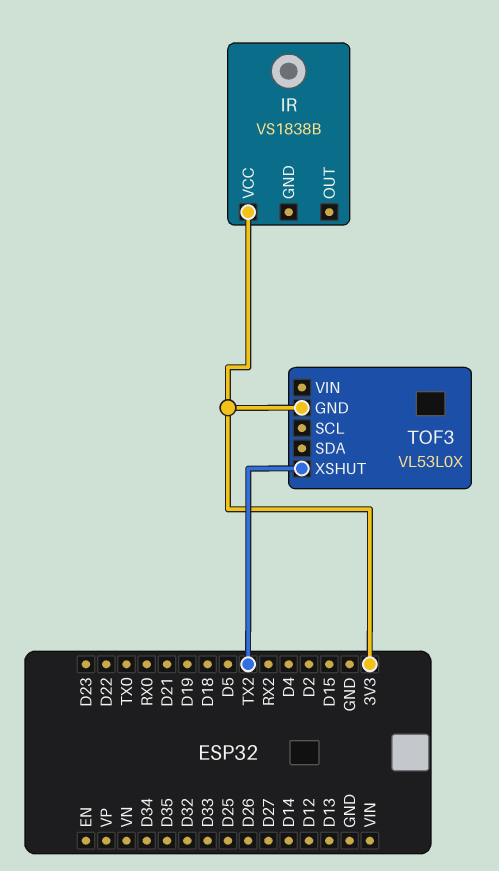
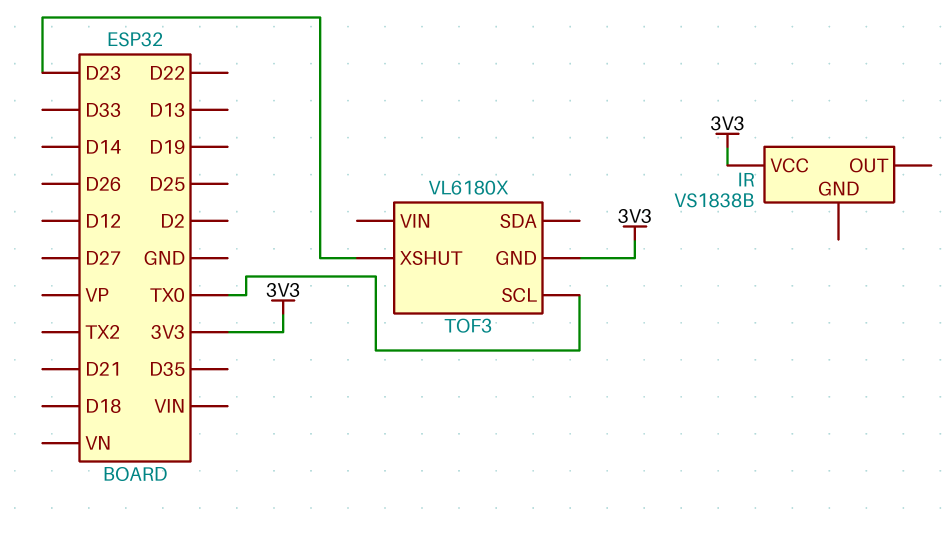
TOF3: VL53L0X -> VL6180X
TOF3 pin SCL: none -> TX0
TOF3 pin XSHUT: TX2 -> D23

